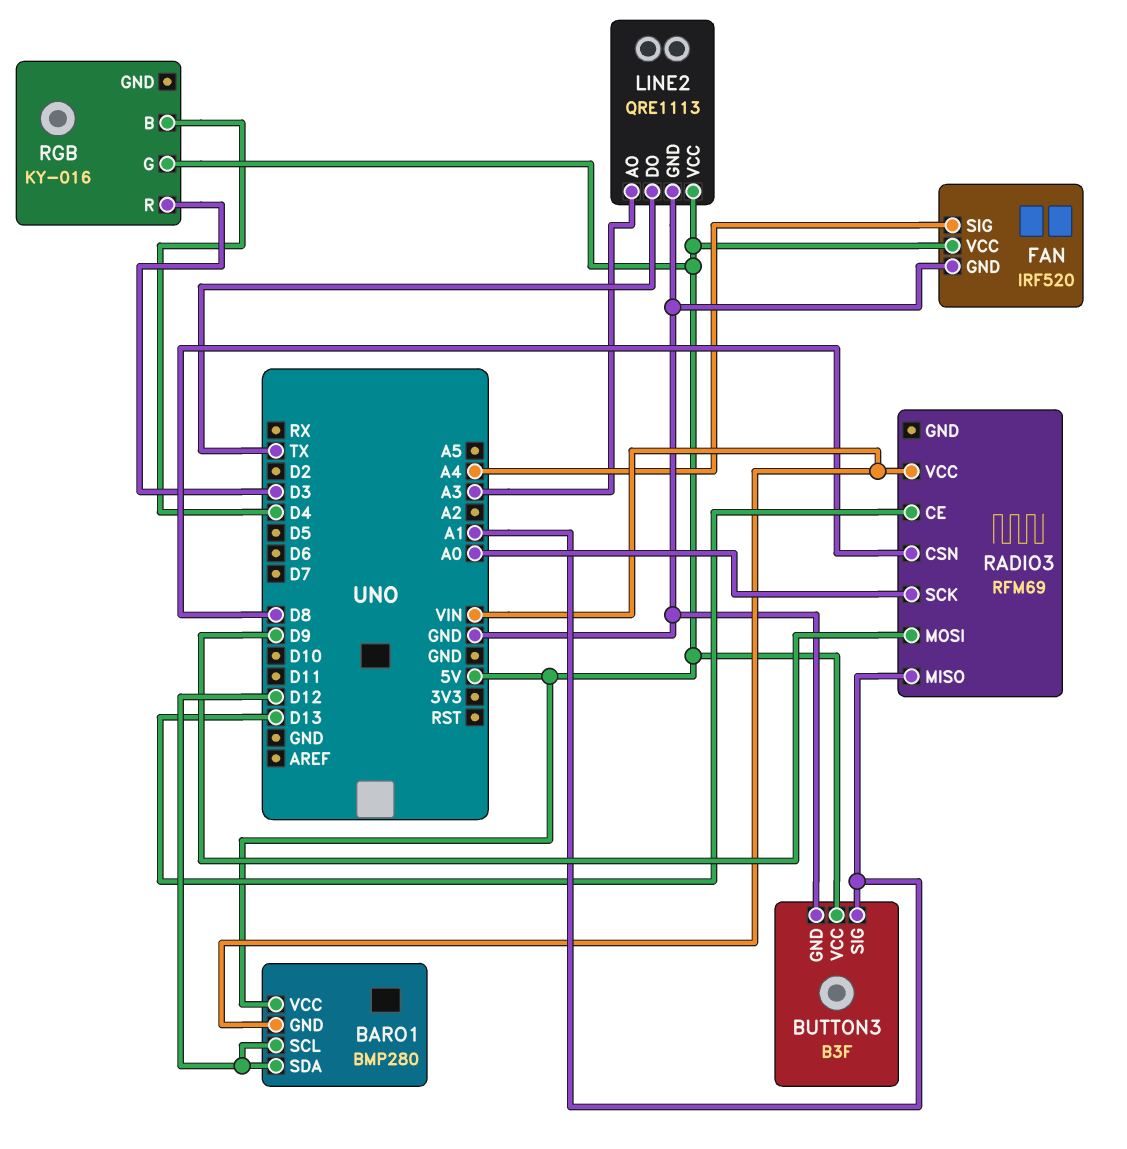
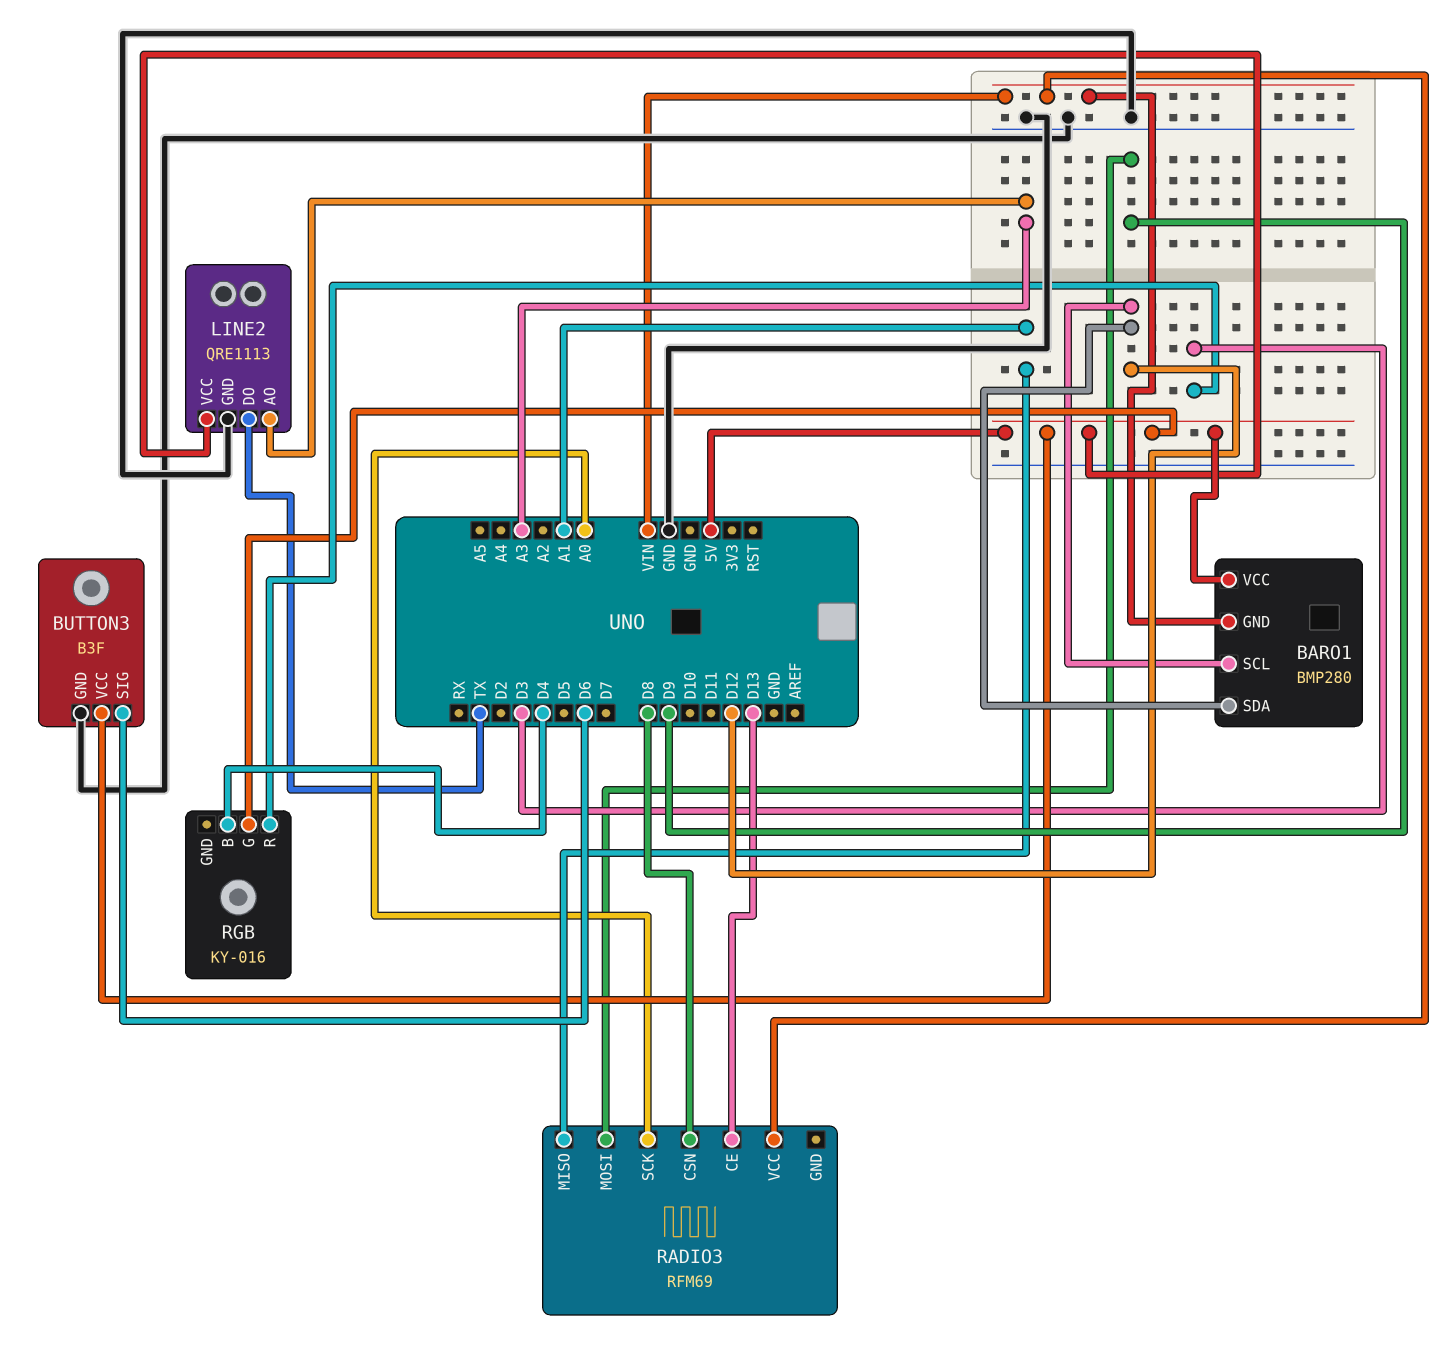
BUTTON3 pin SIG: A1 -> D6
FAN: IRF520 -> none
FAN pin GND: GND -> none
FAN pin SIG: A4 -> none
FAN pin VCC: 5V -> none

